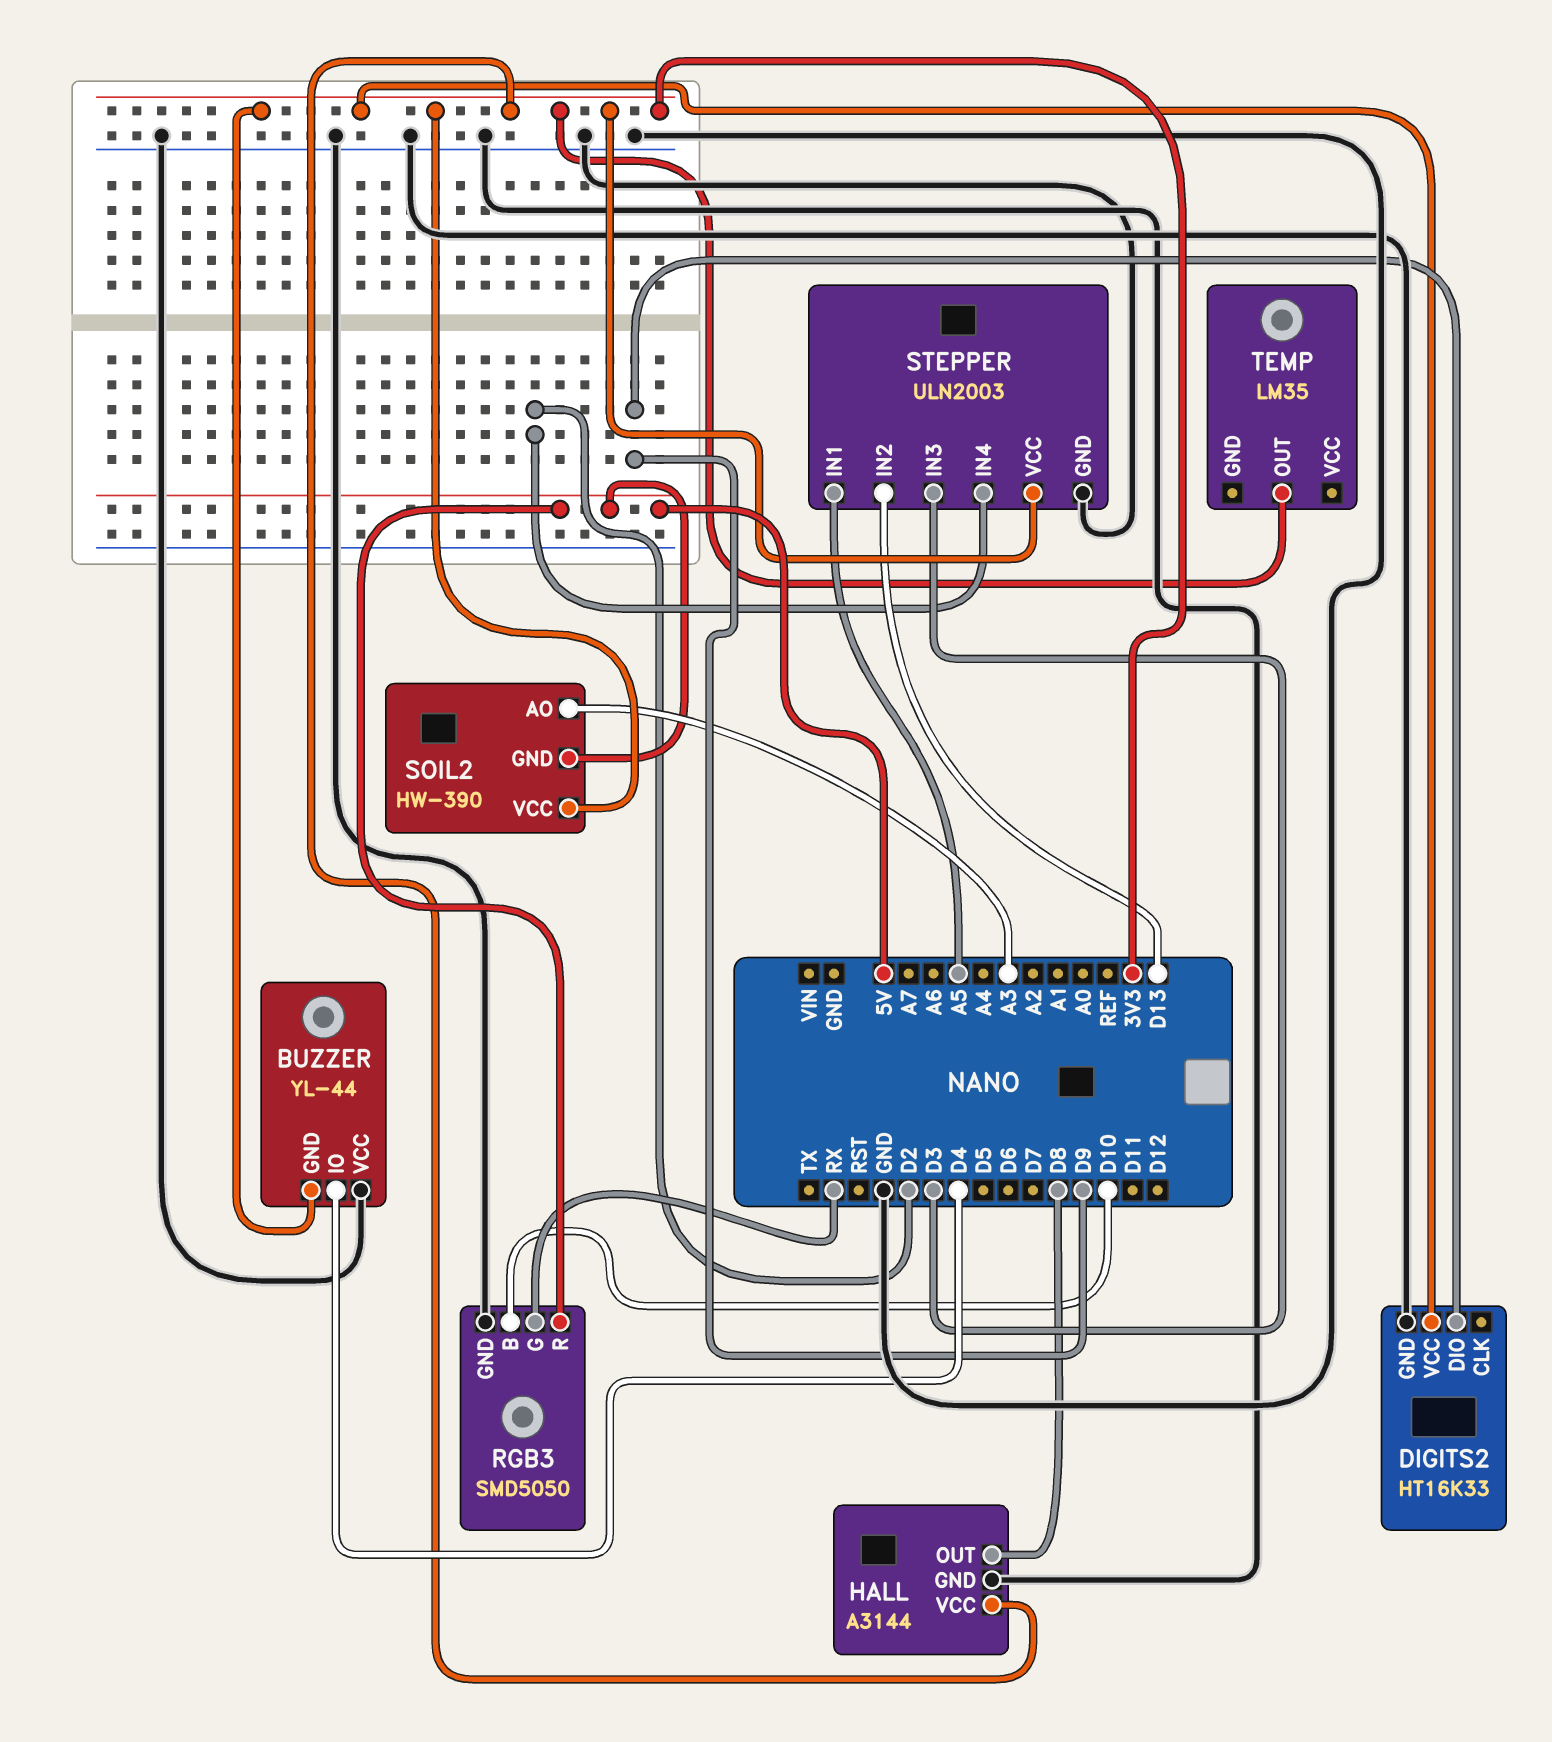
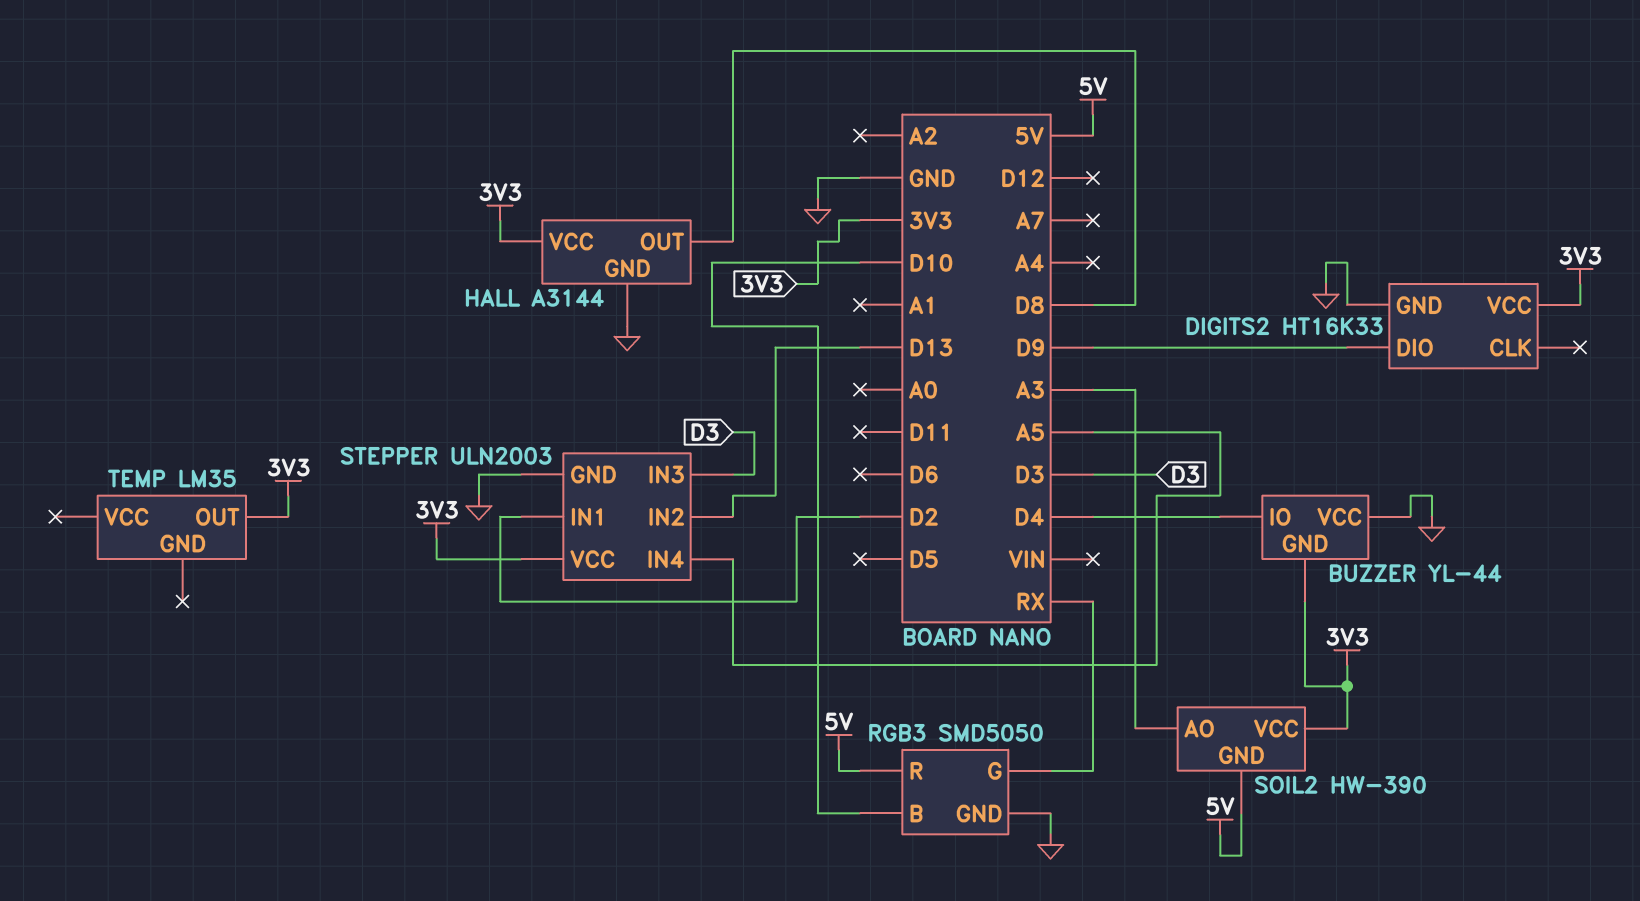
STEPPER pin IN1: A5 -> D2
STEPPER pin IN4: D2 -> A5

